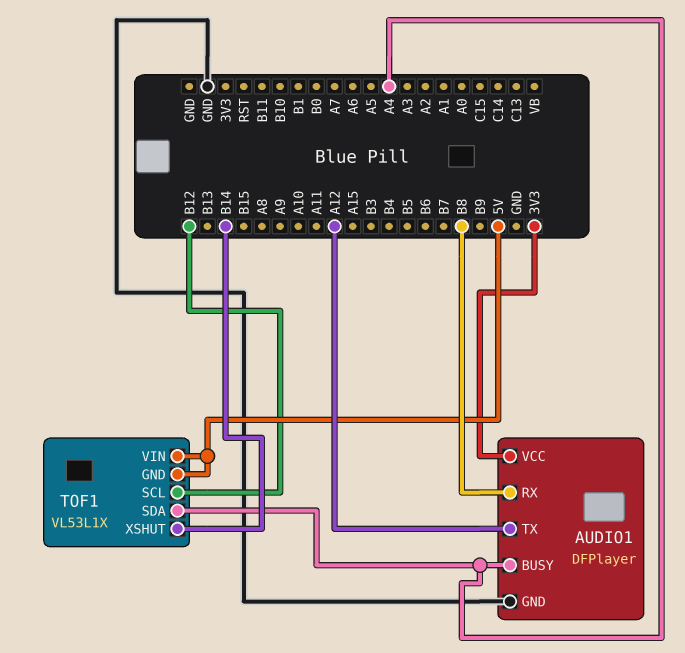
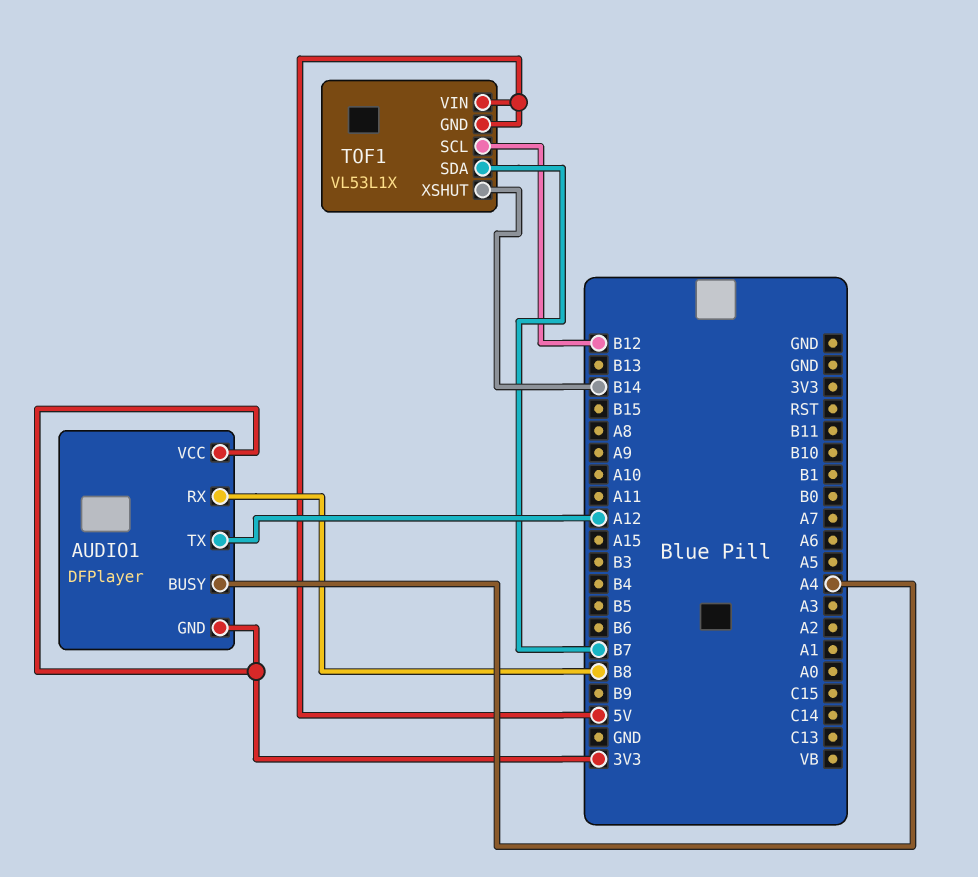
AUDIO1 pin GND: GND -> 3V3
TOF1 pin SDA: A4 -> B7

